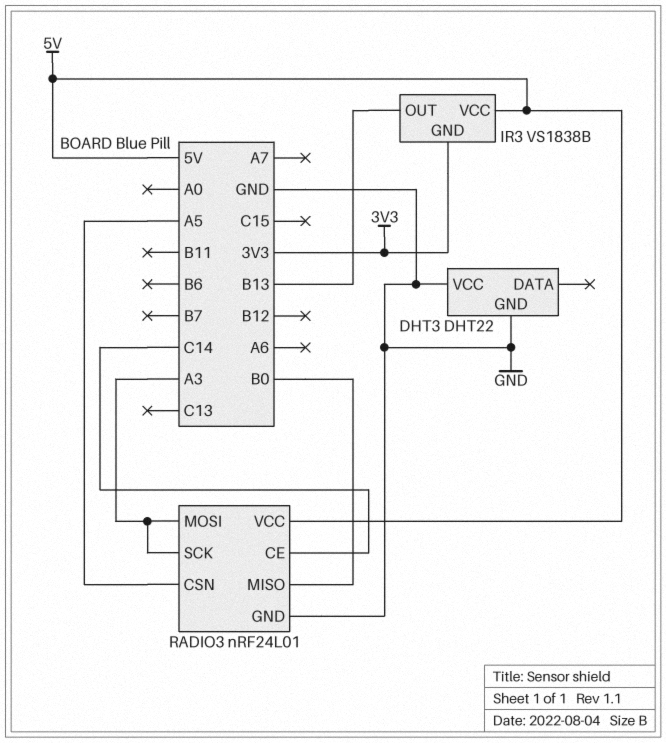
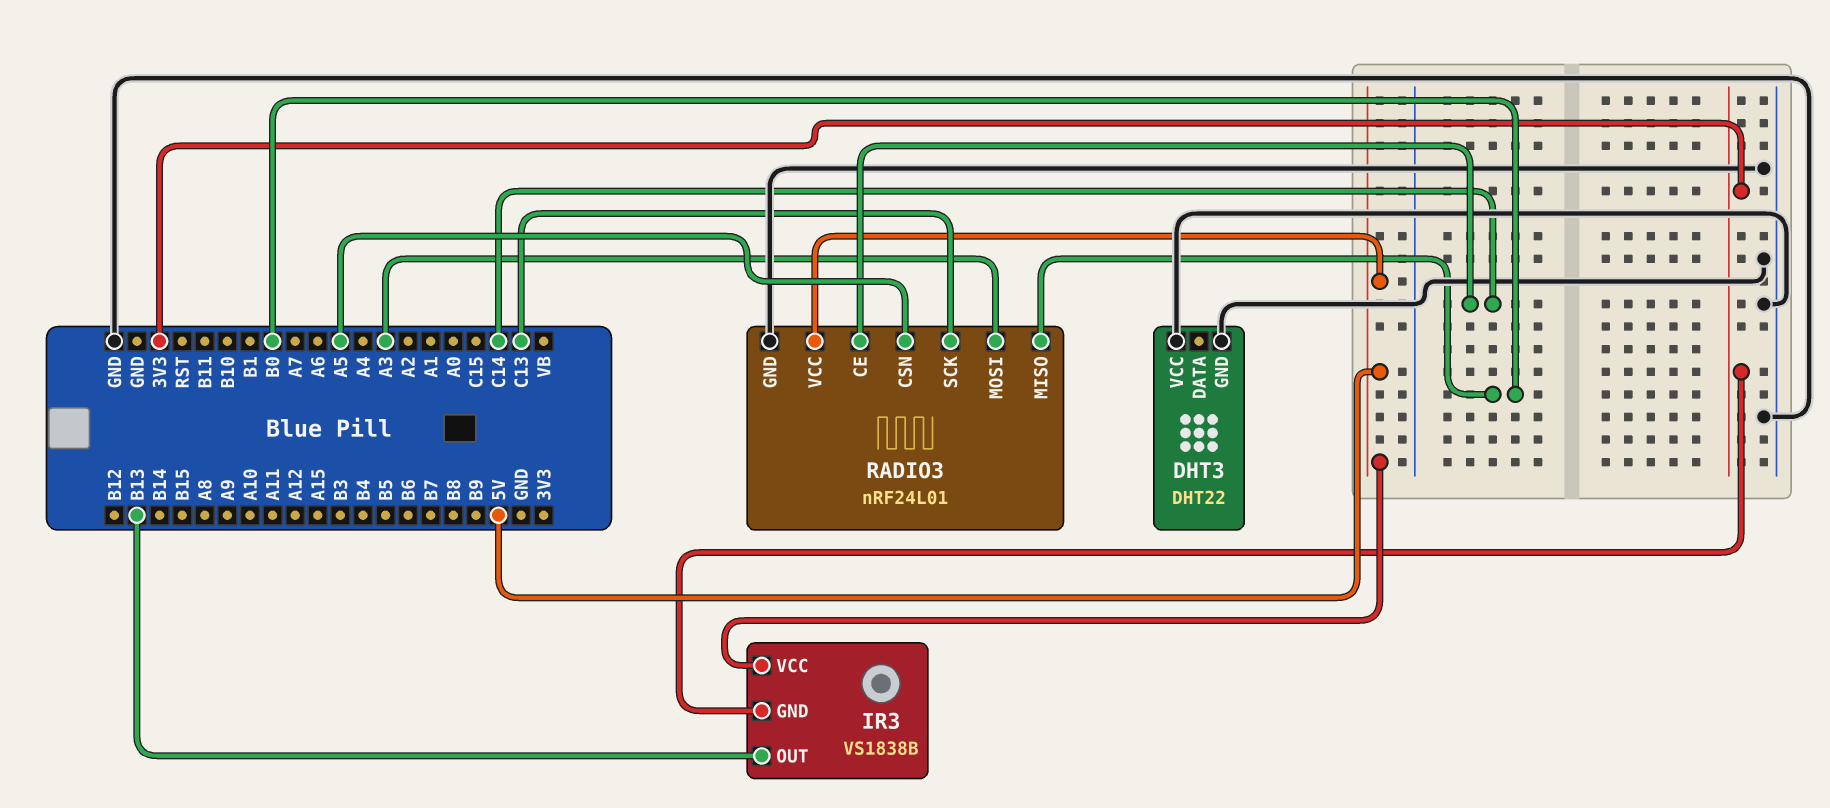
RADIO3 pin SCK: A3 -> C13

